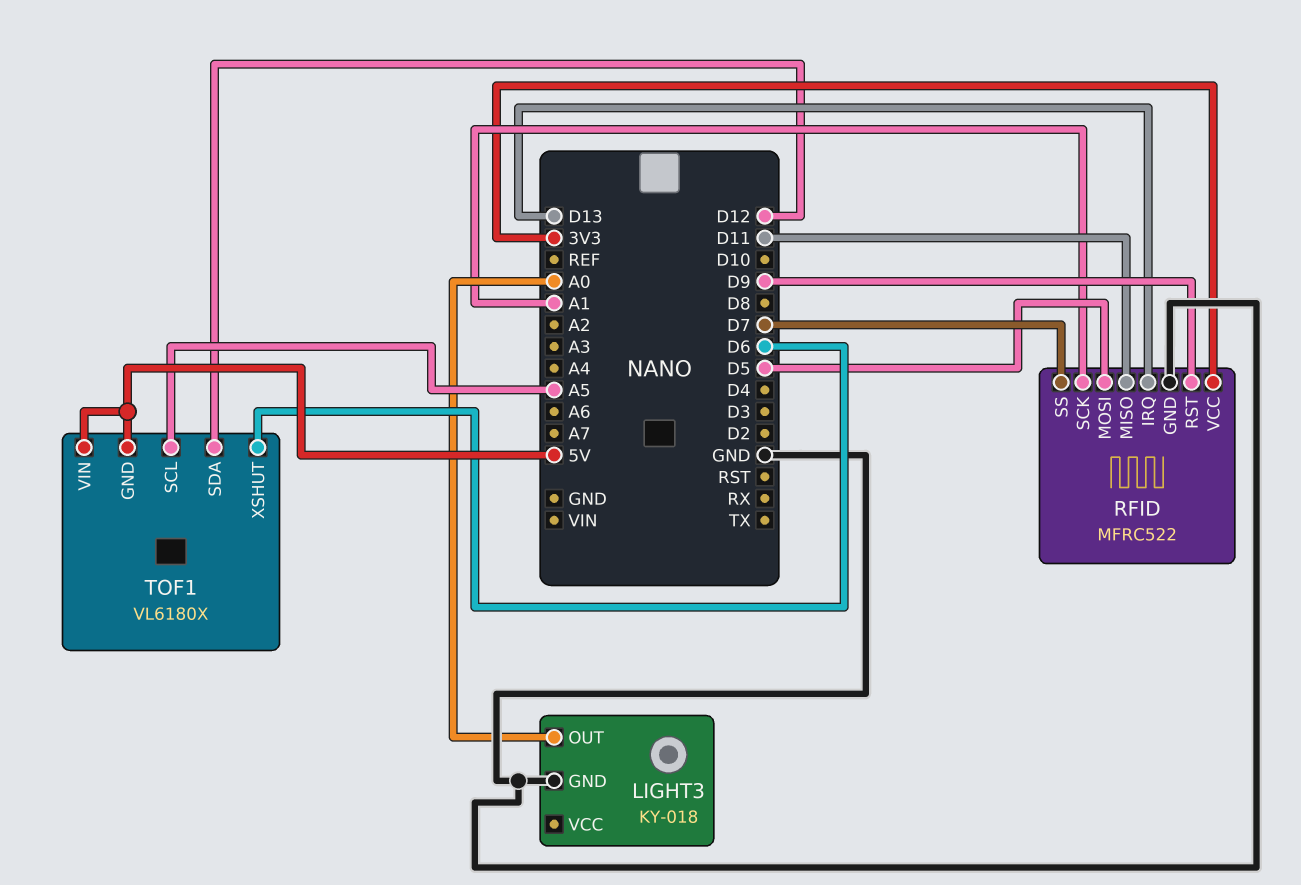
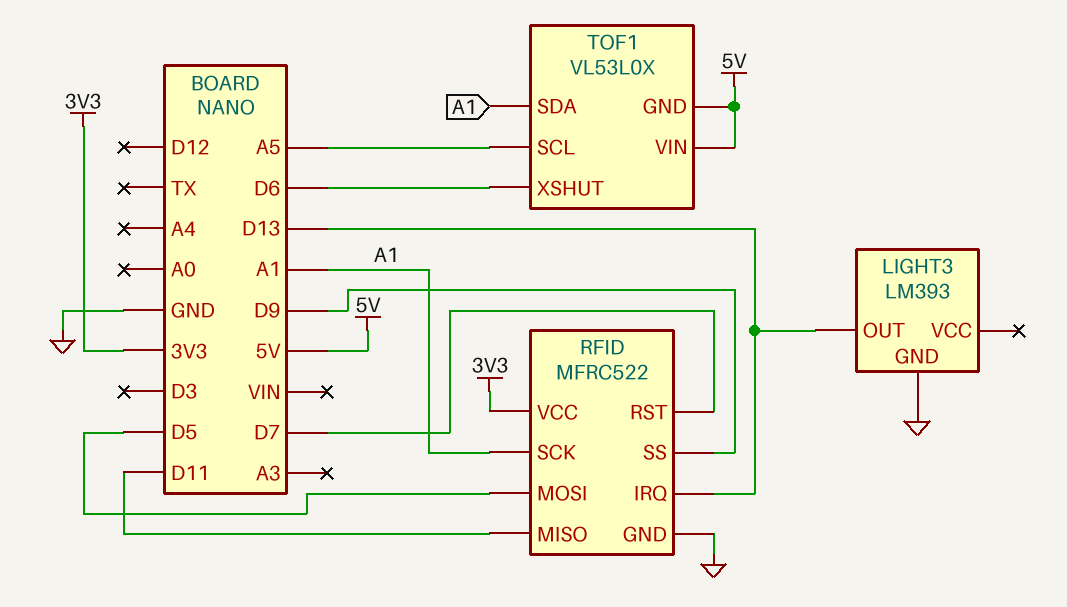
LIGHT3: KY-018 -> LM393
LIGHT3 pin OUT: A0 -> D13
RFID pin RST: D9 -> D7
RFID pin SS: D7 -> D9
TOF1: VL6180X -> VL53L0X
TOF1 pin SDA: D12 -> A1

